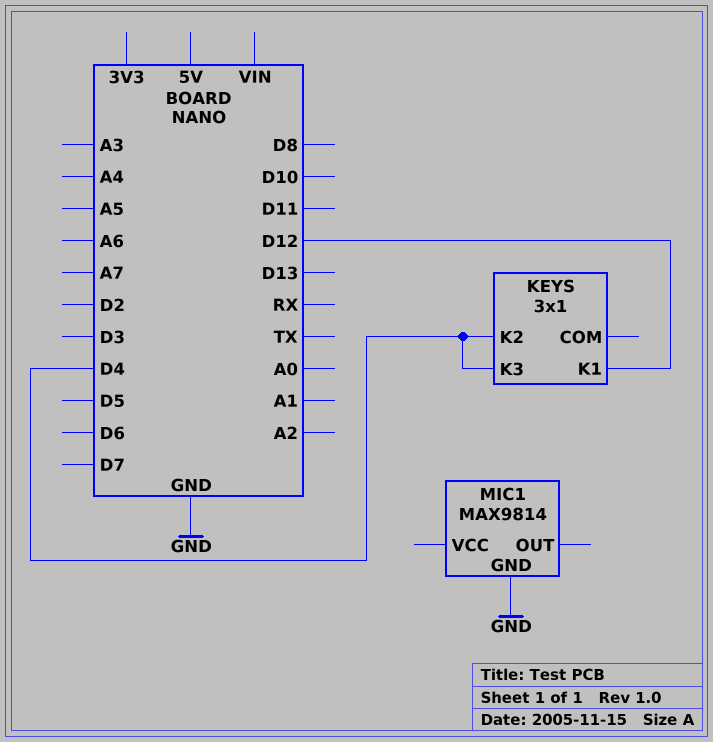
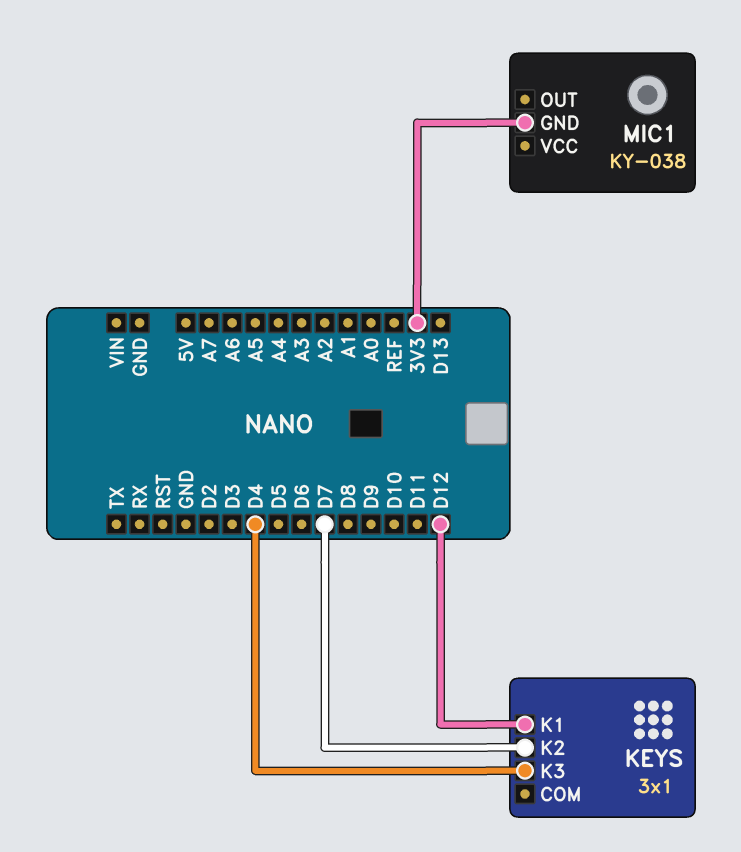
KEYS pin K2: D4 -> D7
MIC1: MAX9814 -> KY-038
MIC1 pin GND: GND -> 3V3

